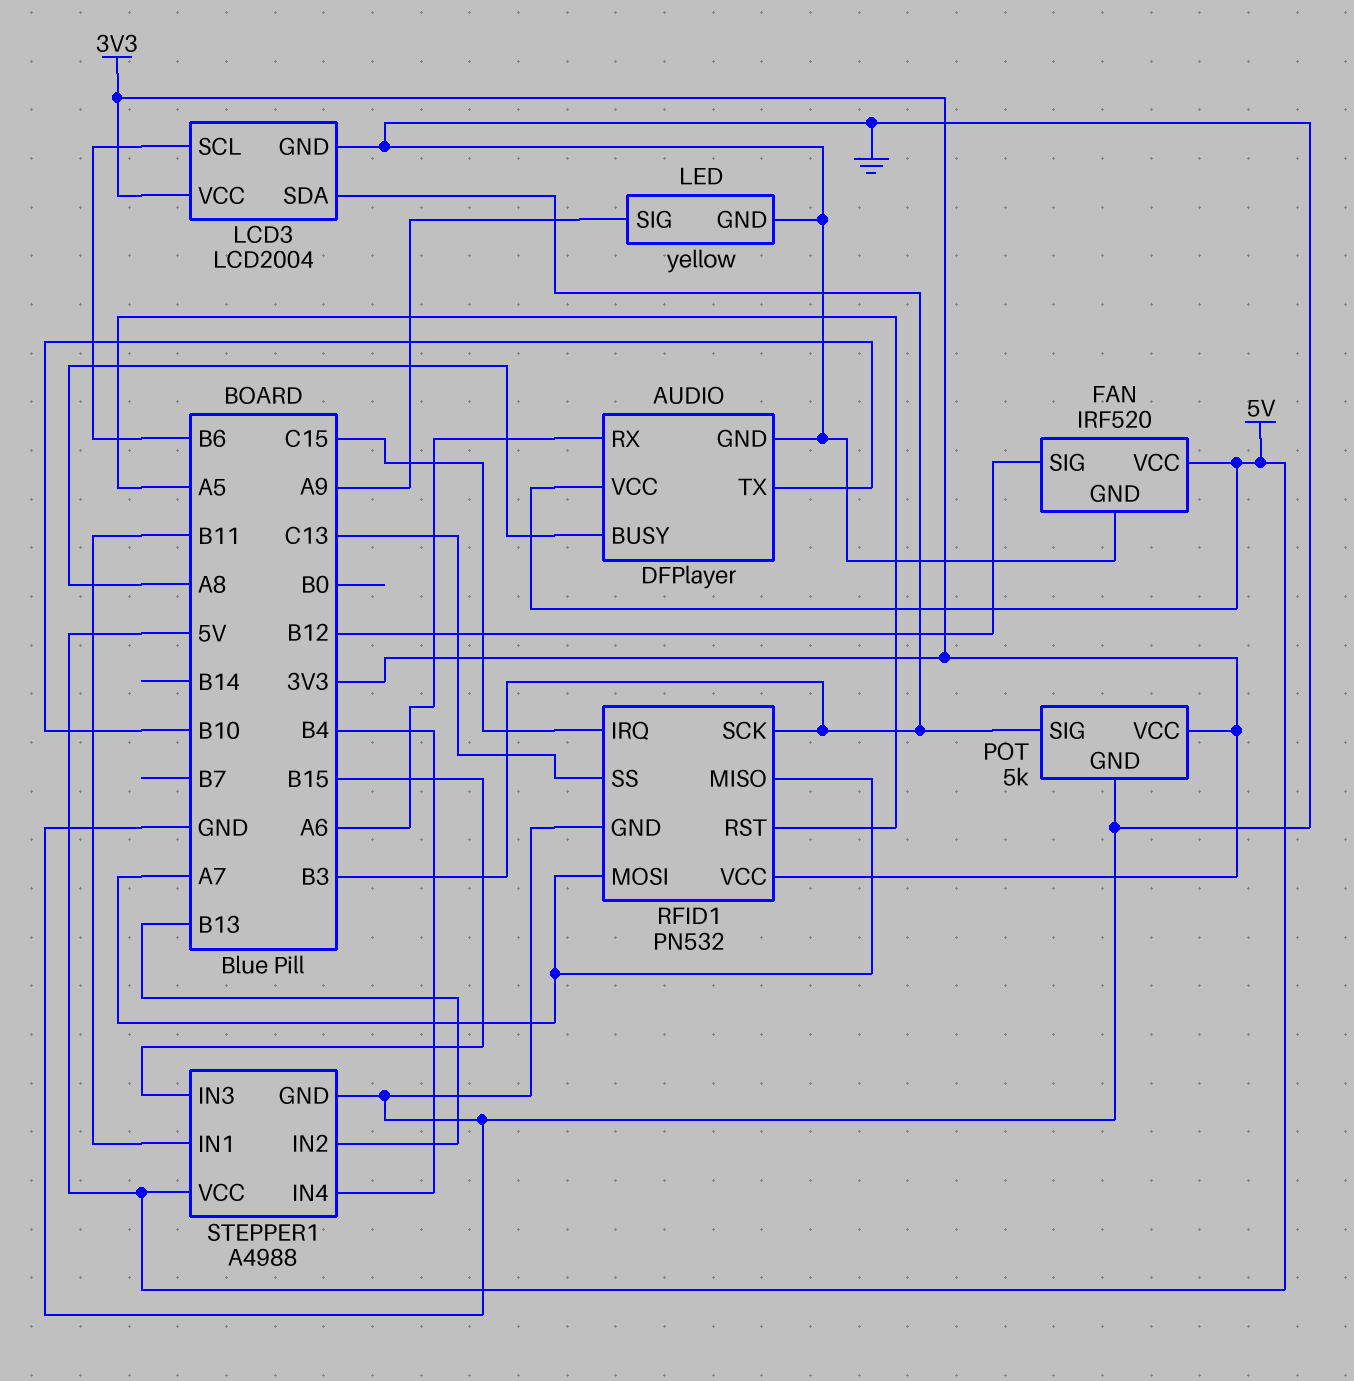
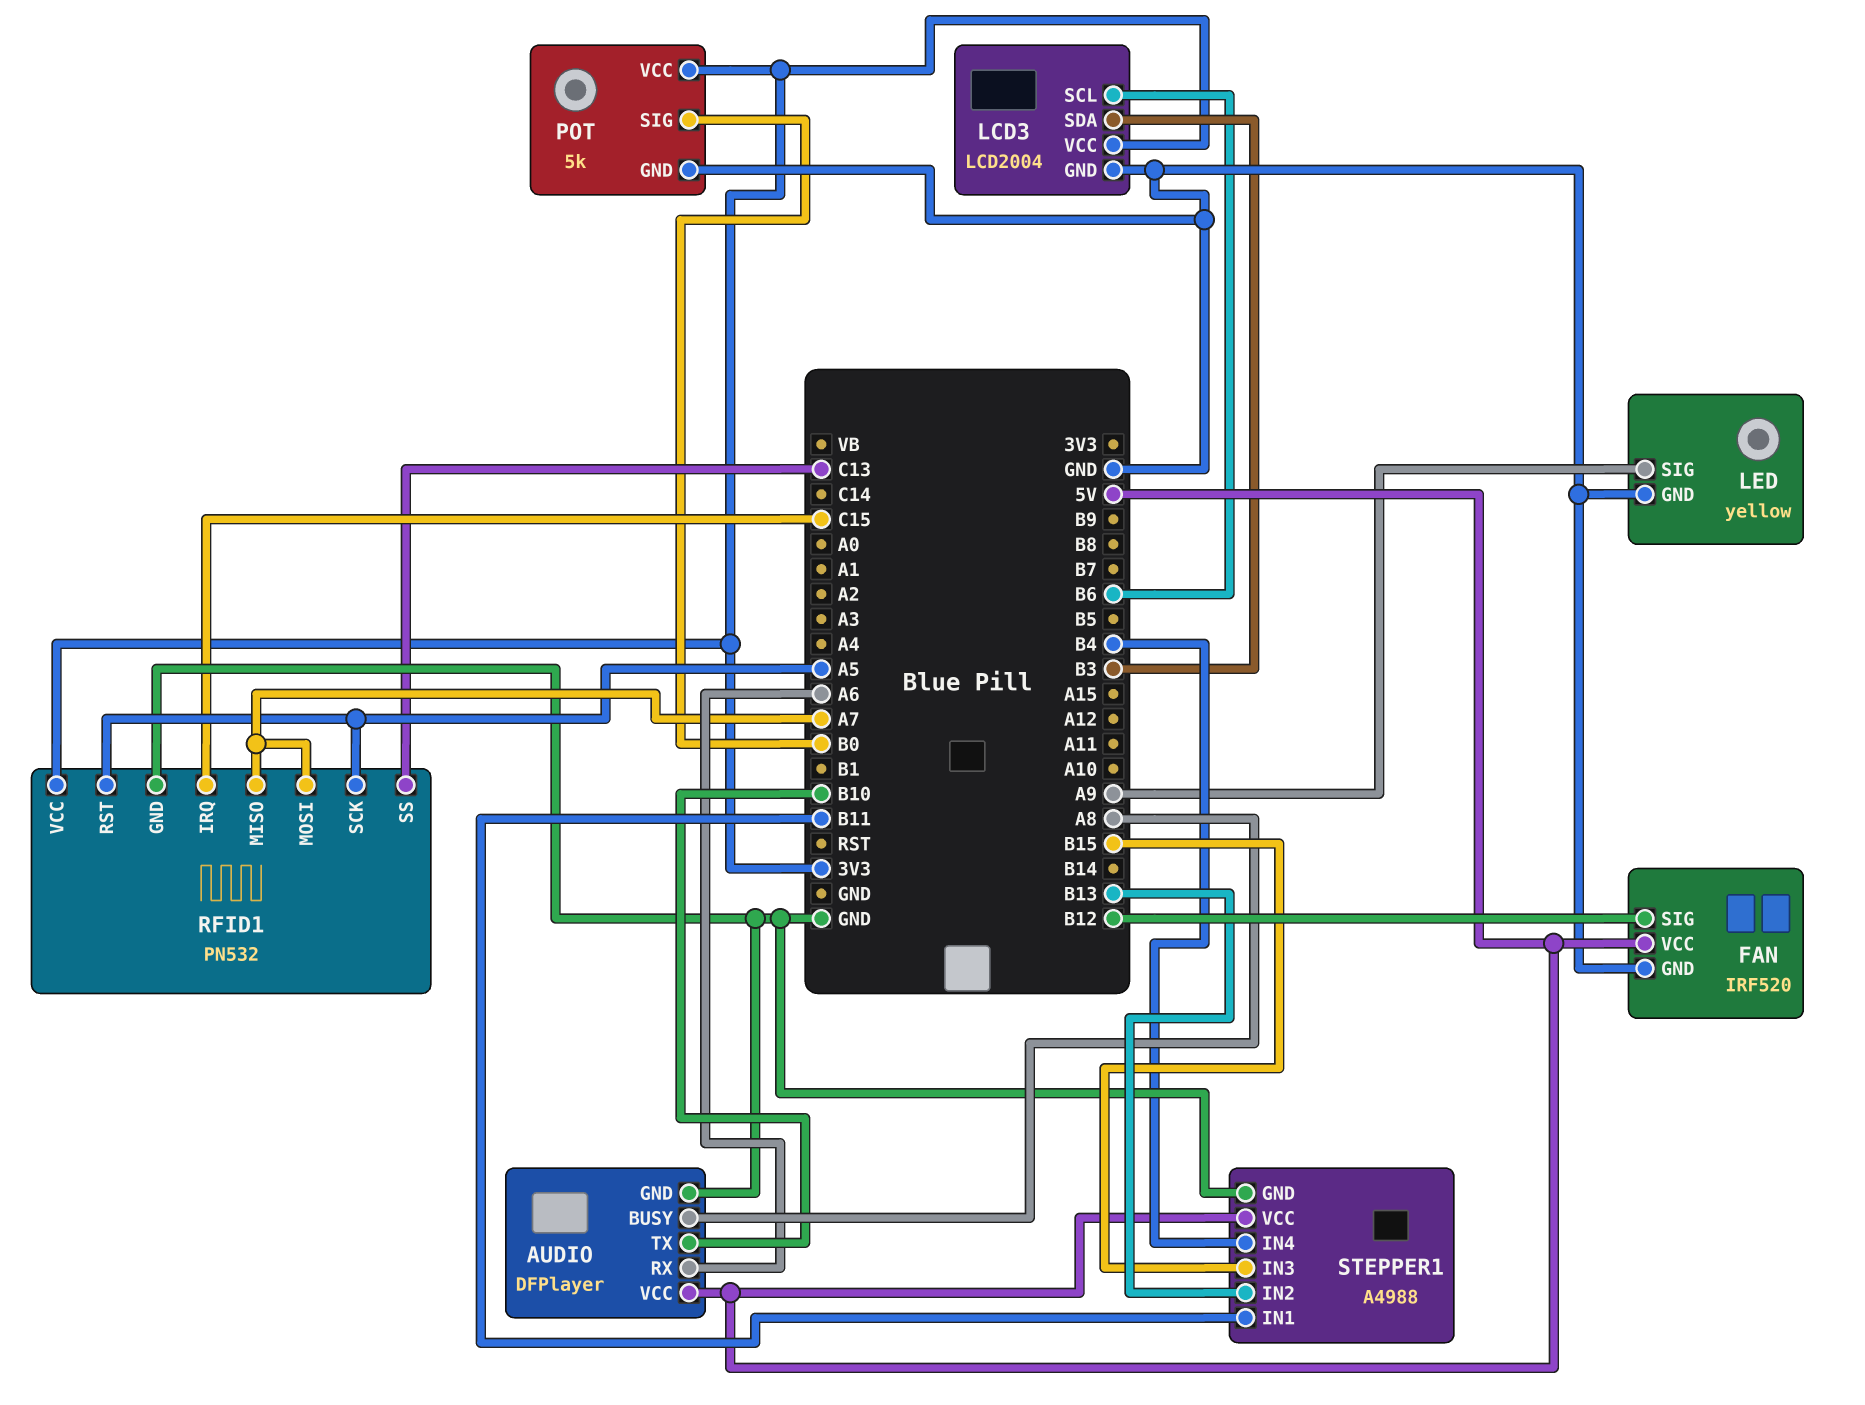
POT pin SIG: B3 -> B0
RFID1 pin SCK: B3 -> A5

